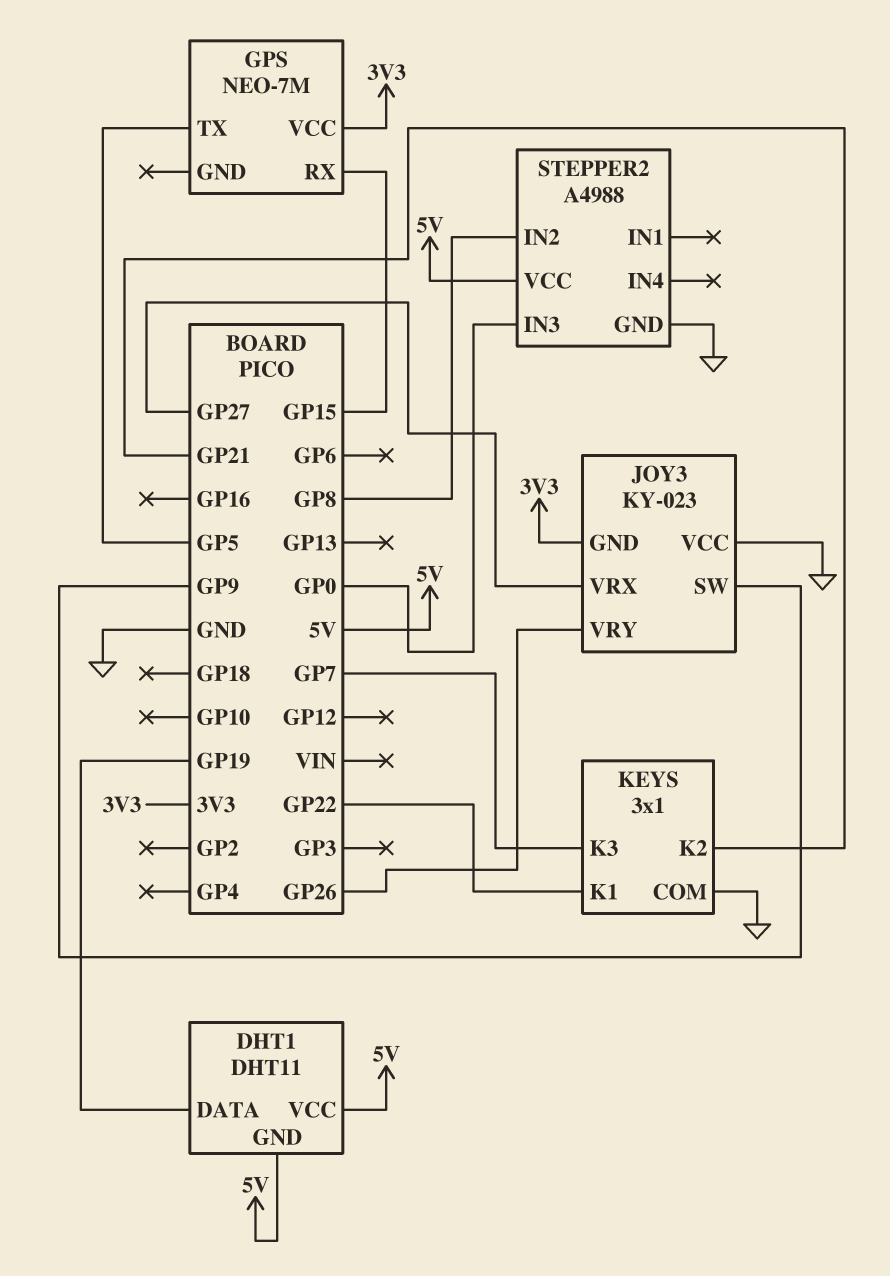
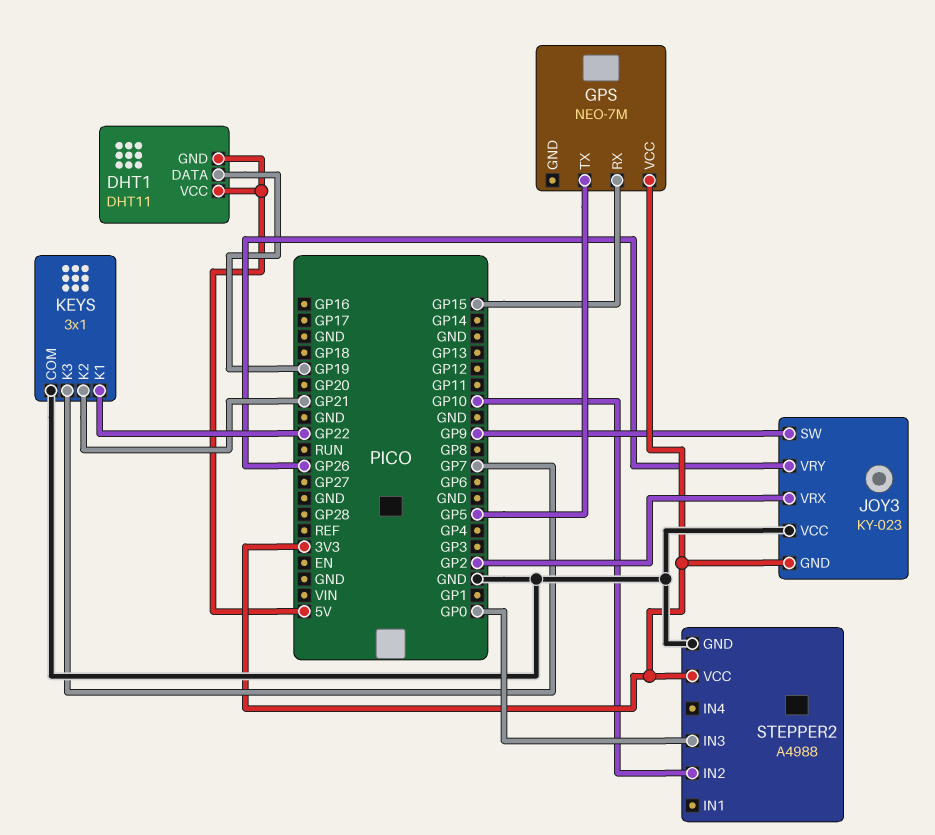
JOY3 pin VRX: GP27 -> GP2
STEPPER2 pin IN2: GP8 -> GP10
STEPPER2 pin VCC: 5V -> 3V3

